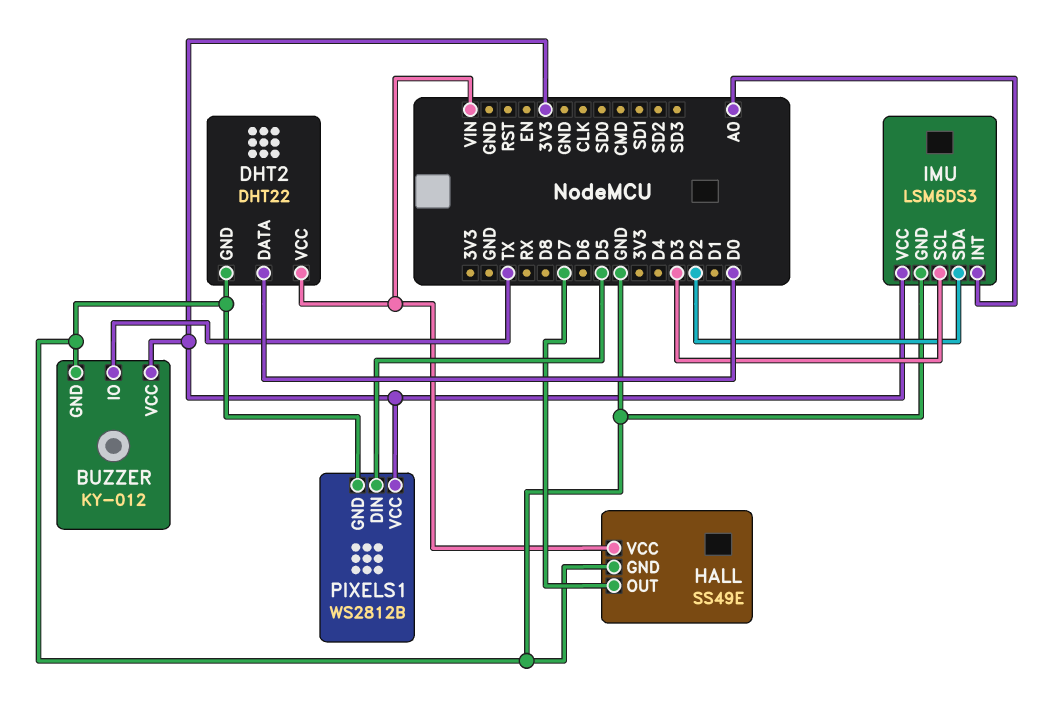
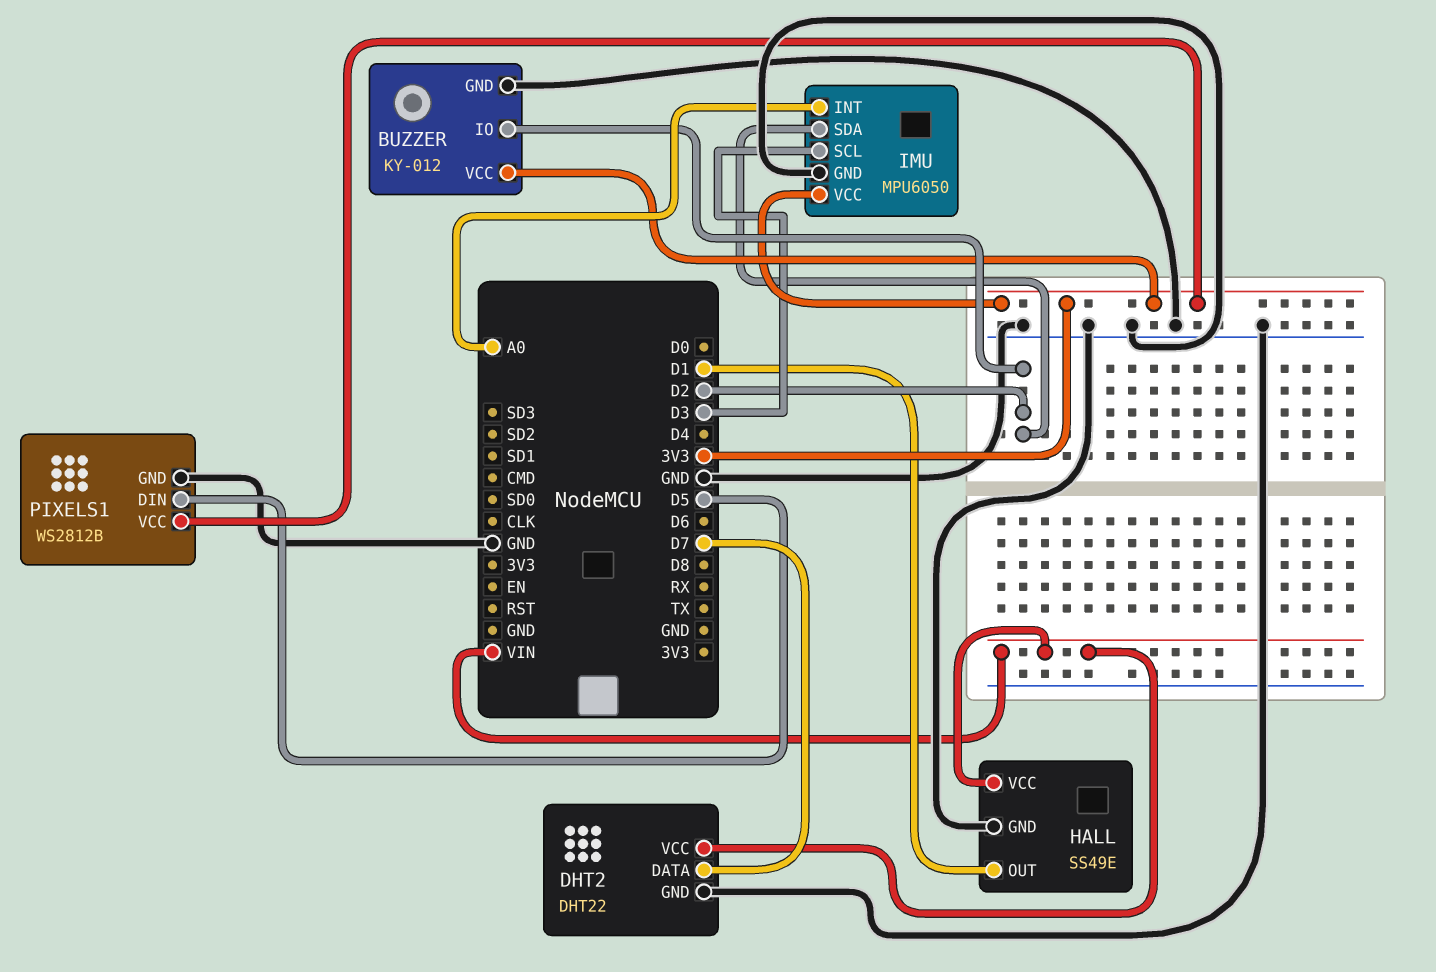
BUZZER pin IO: TX -> D2
DHT2 pin DATA: D0 -> D7
HALL pin OUT: D7 -> D1
IMU: LSM6DS3 -> MPU6050

